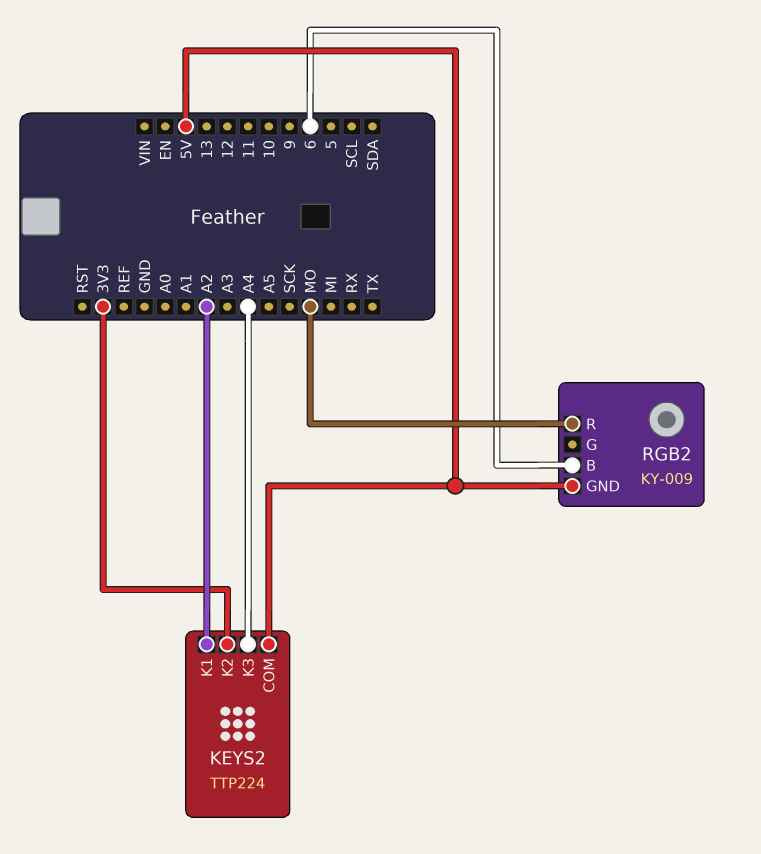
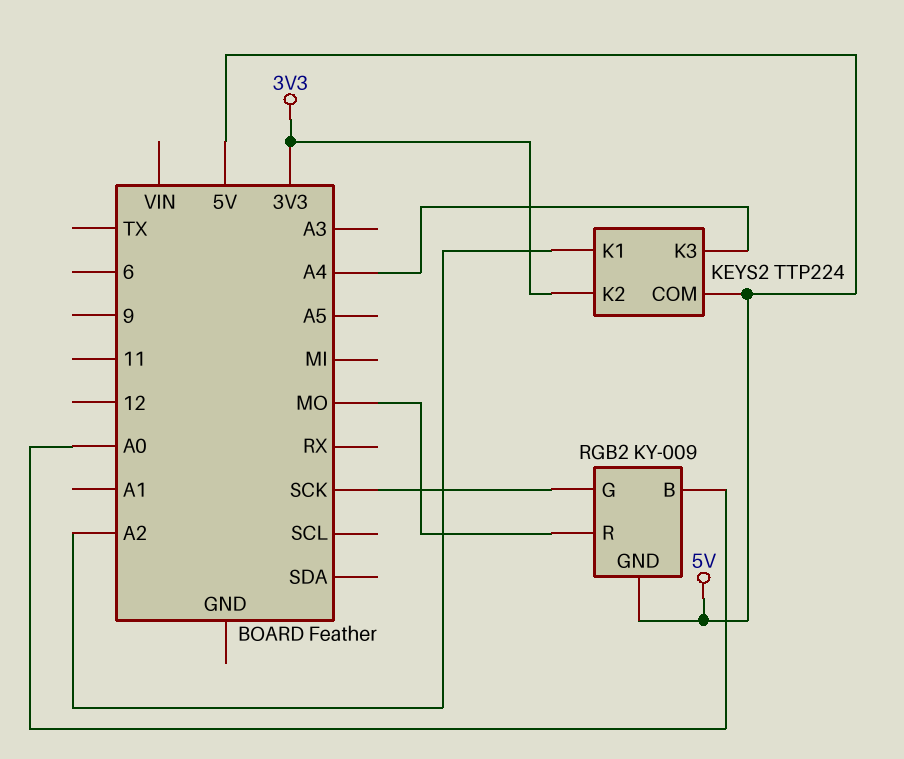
RGB2 pin B: 6 -> A0
RGB2 pin G: none -> SCK

